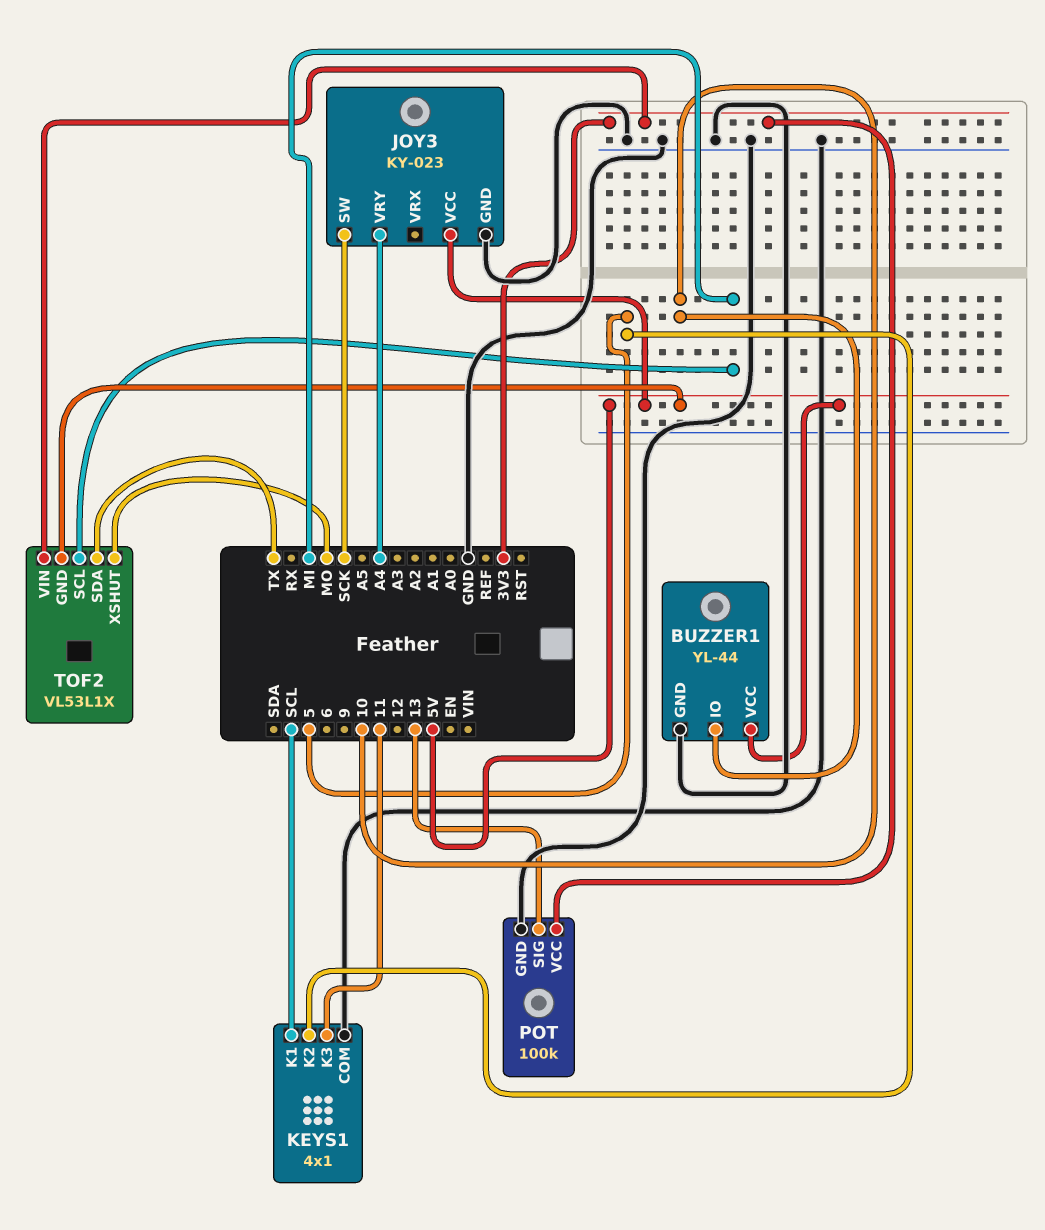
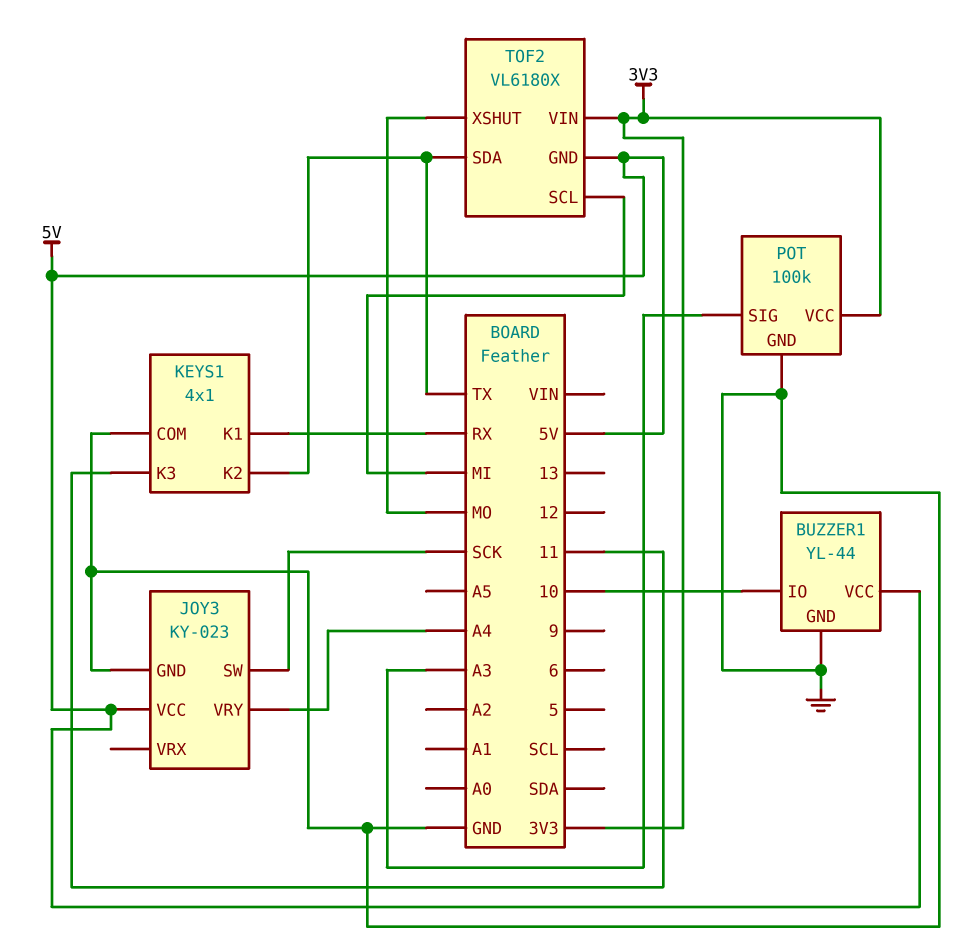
KEYS1 pin K1: SCL -> RX
KEYS1 pin K2: 5 -> TX
POT pin SIG: 13 -> A3
TOF2: VL53L1X -> VL6180X

